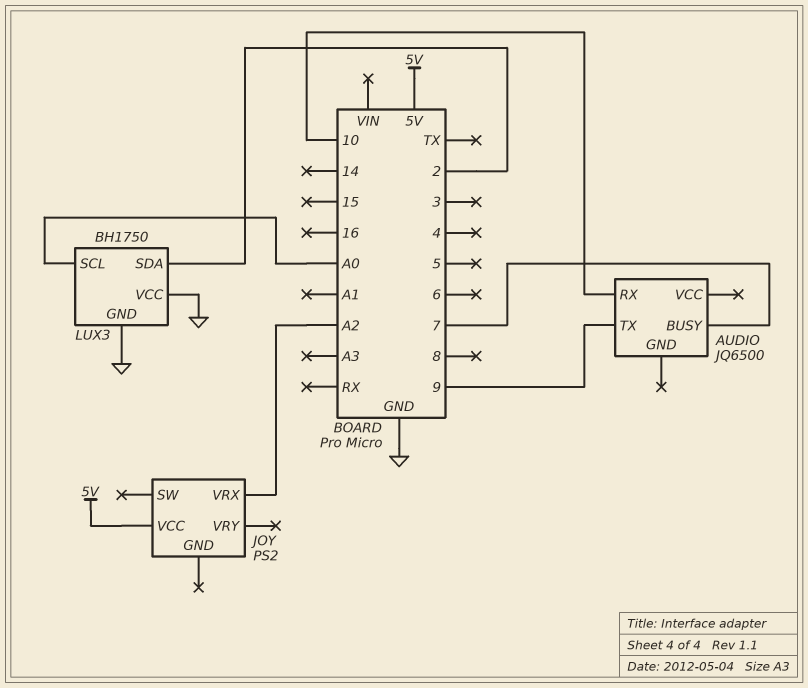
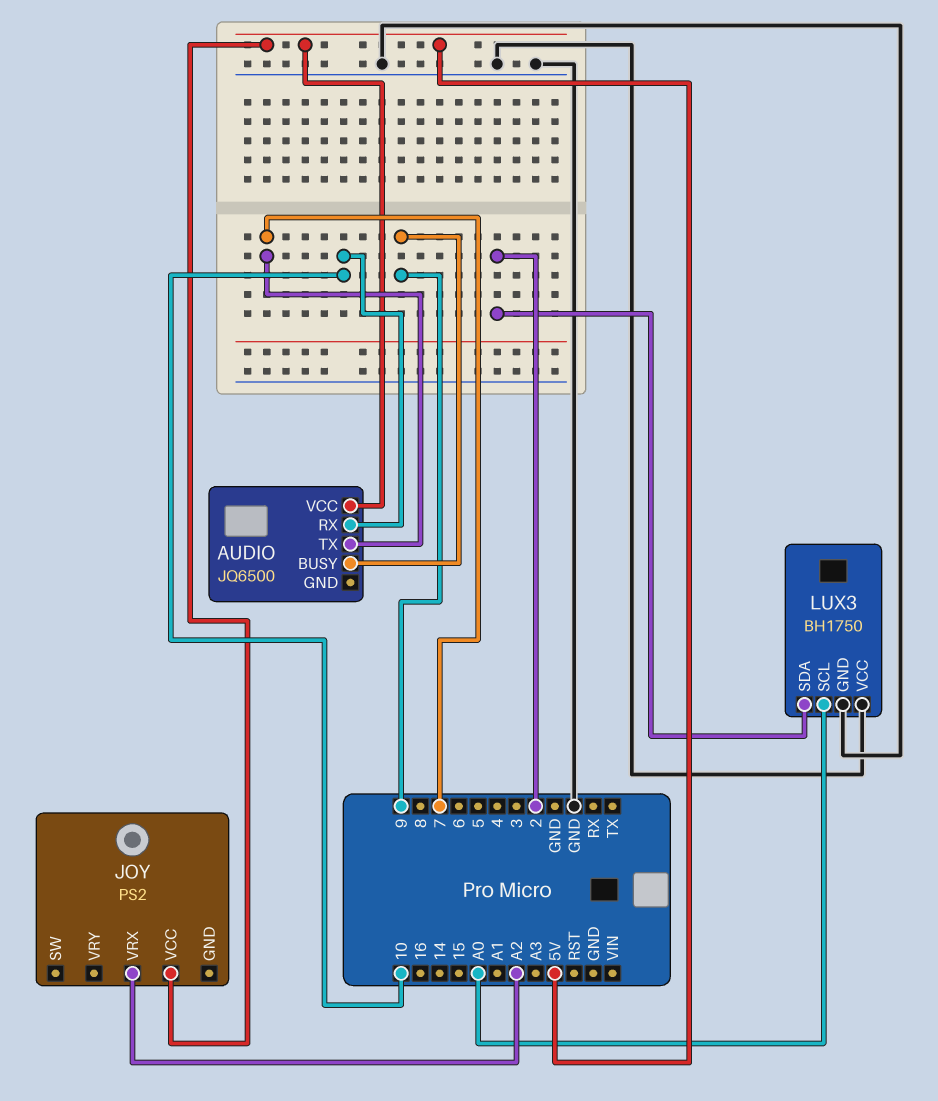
AUDIO pin BUSY: 7 -> 9
AUDIO pin TX: 9 -> 7
AUDIO pin VCC: none -> 5V

